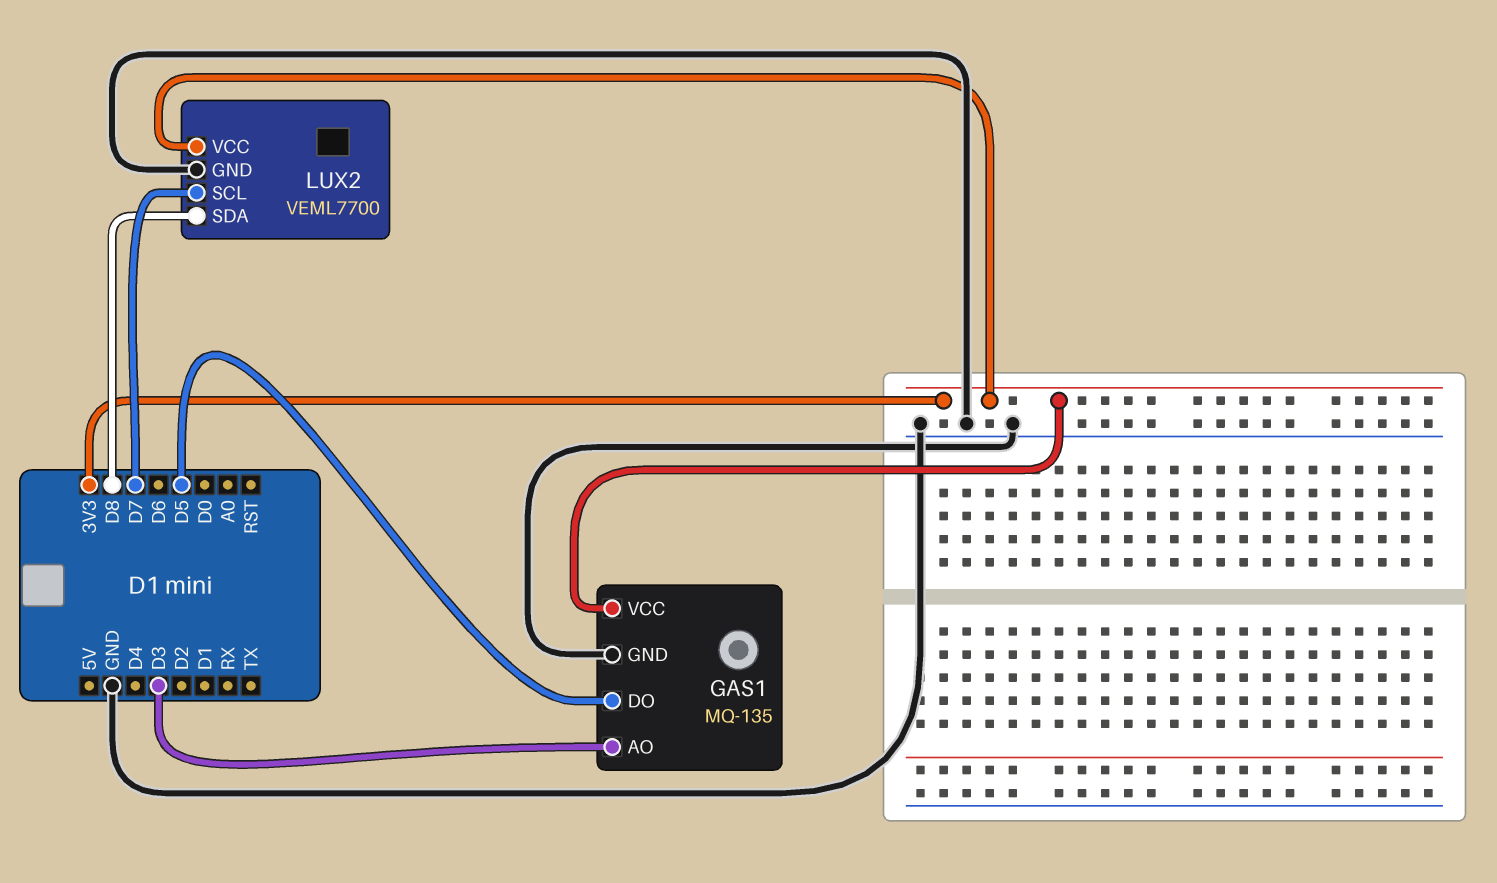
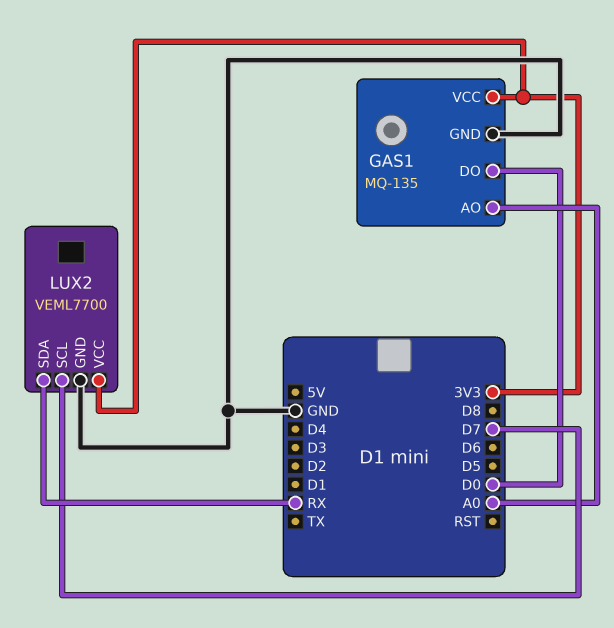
GAS1 pin AO: D3 -> A0
GAS1 pin DO: D5 -> D0
LUX2 pin SDA: D8 -> RX

